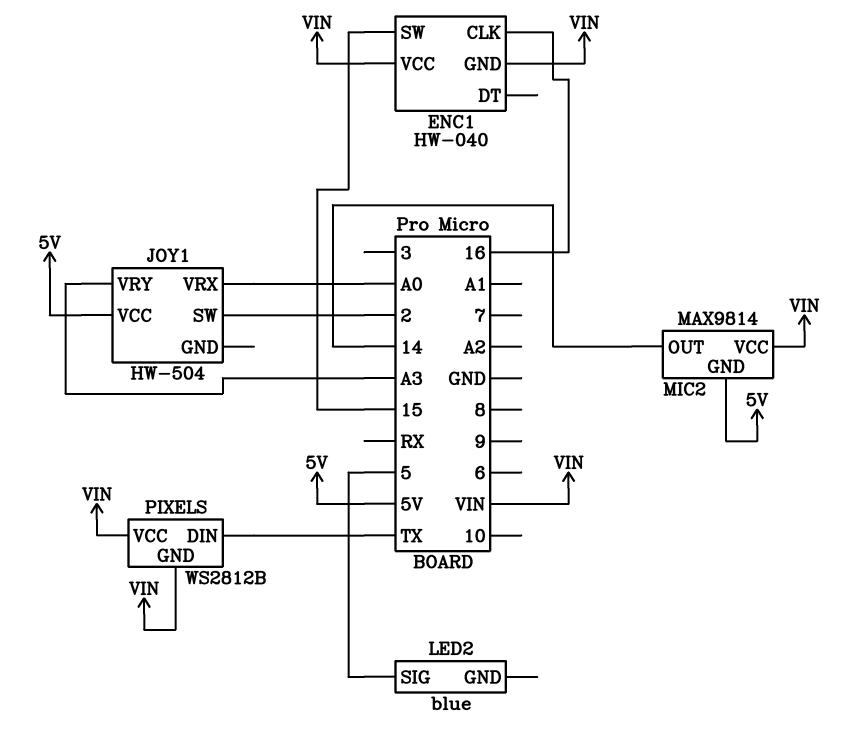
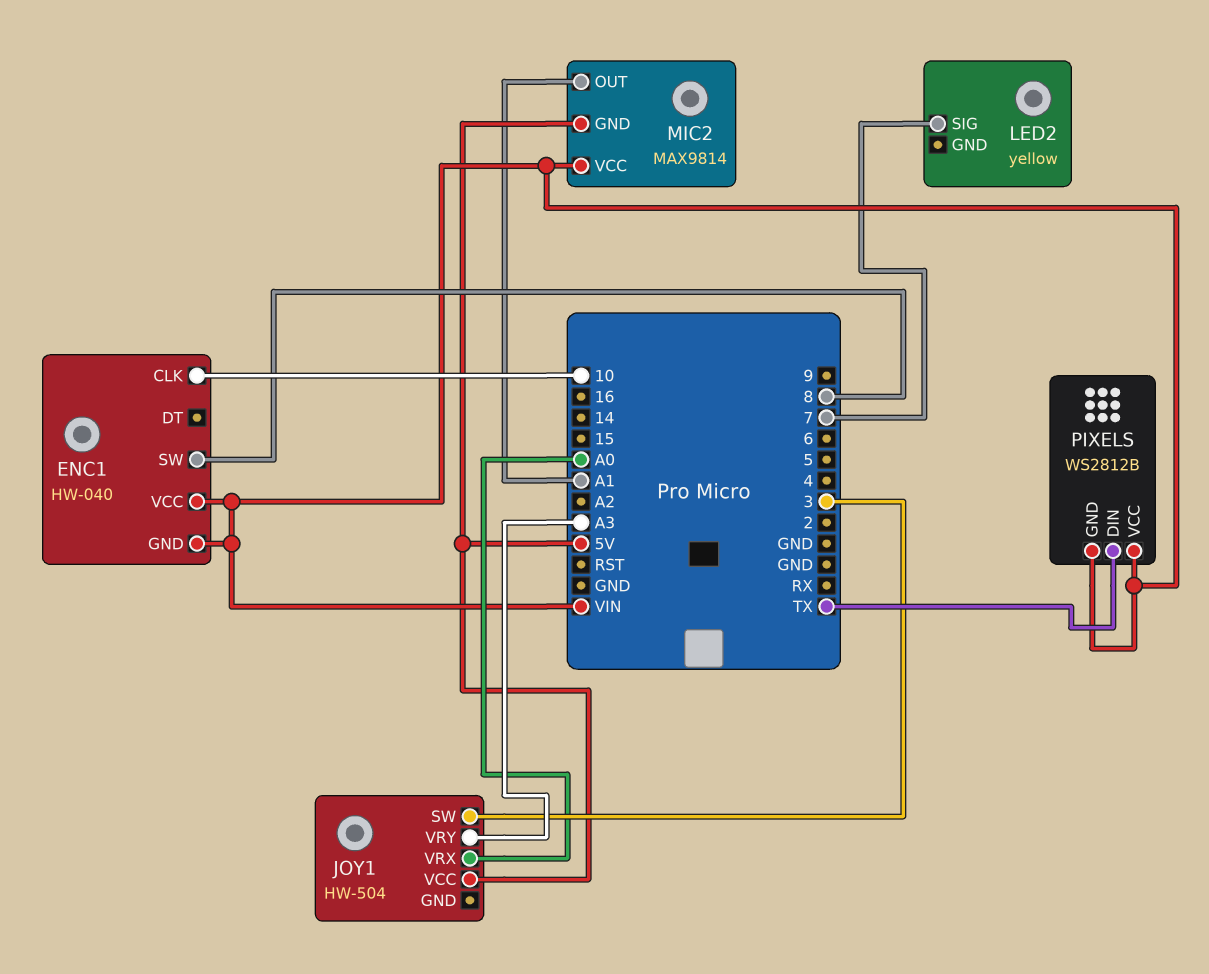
ENC1 pin CLK: 16 -> 10
ENC1 pin SW: 15 -> 8
JOY1 pin SW: 2 -> 3
LED2: blue -> yellow
LED2 pin SIG: 5 -> 7
MIC2 pin OUT: 14 -> A1

